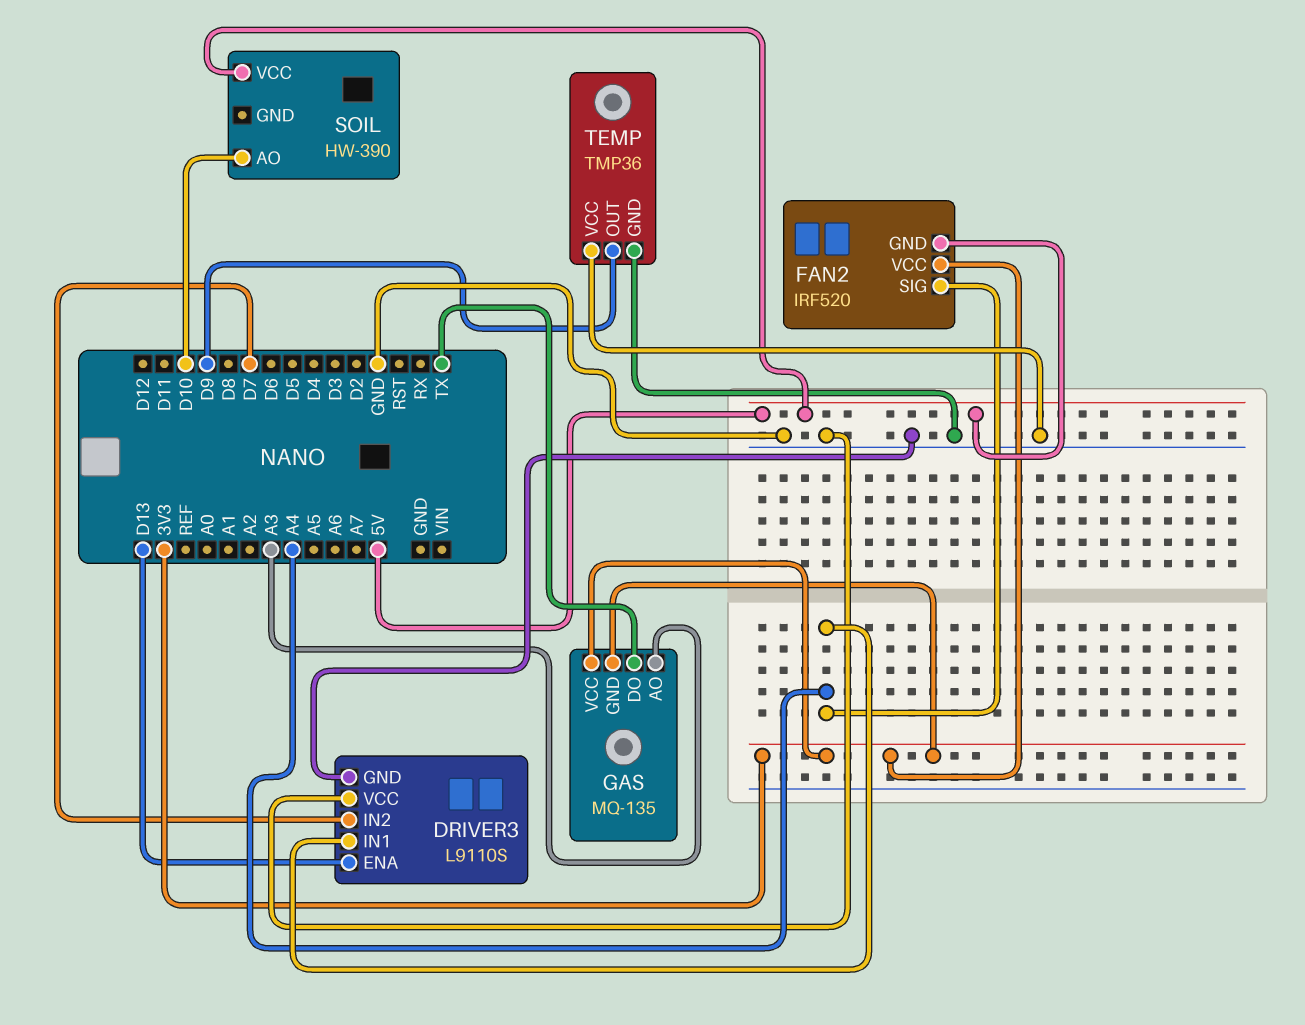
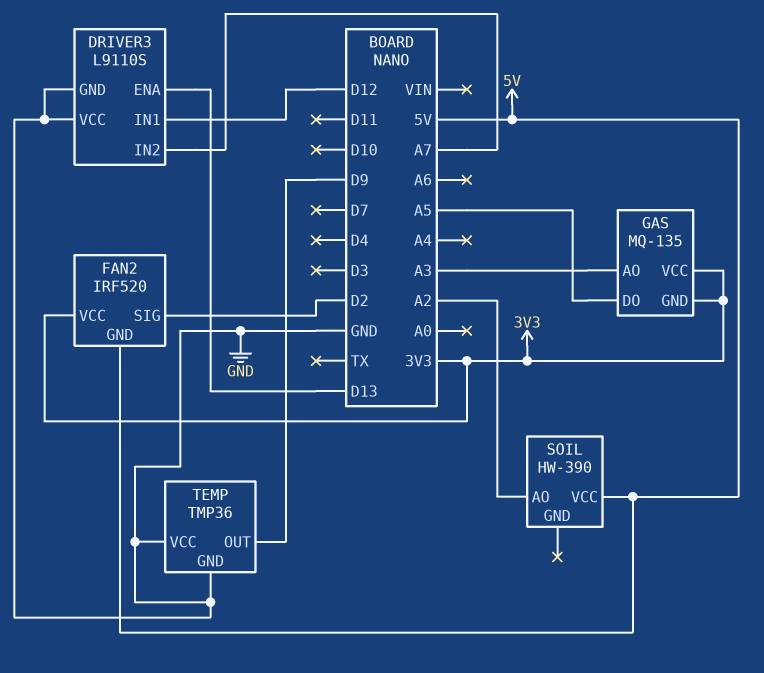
DRIVER3 pin IN1: A4 -> D12
DRIVER3 pin IN2: D7 -> A7
FAN2 pin SIG: A4 -> D2
GAS pin DO: TX -> A5
SOIL pin AO: D10 -> A2

